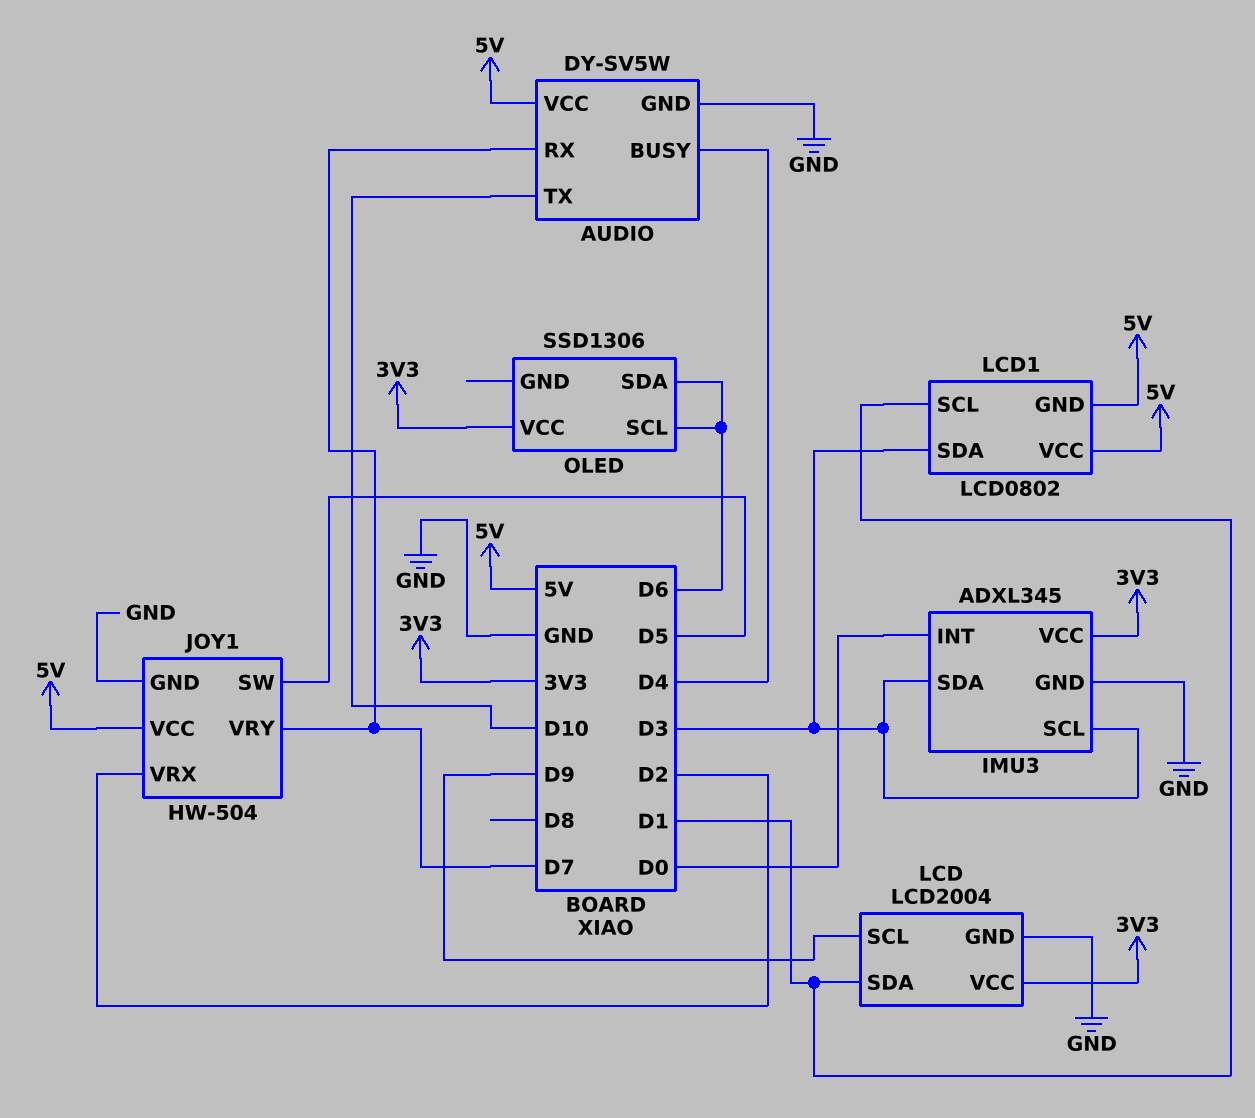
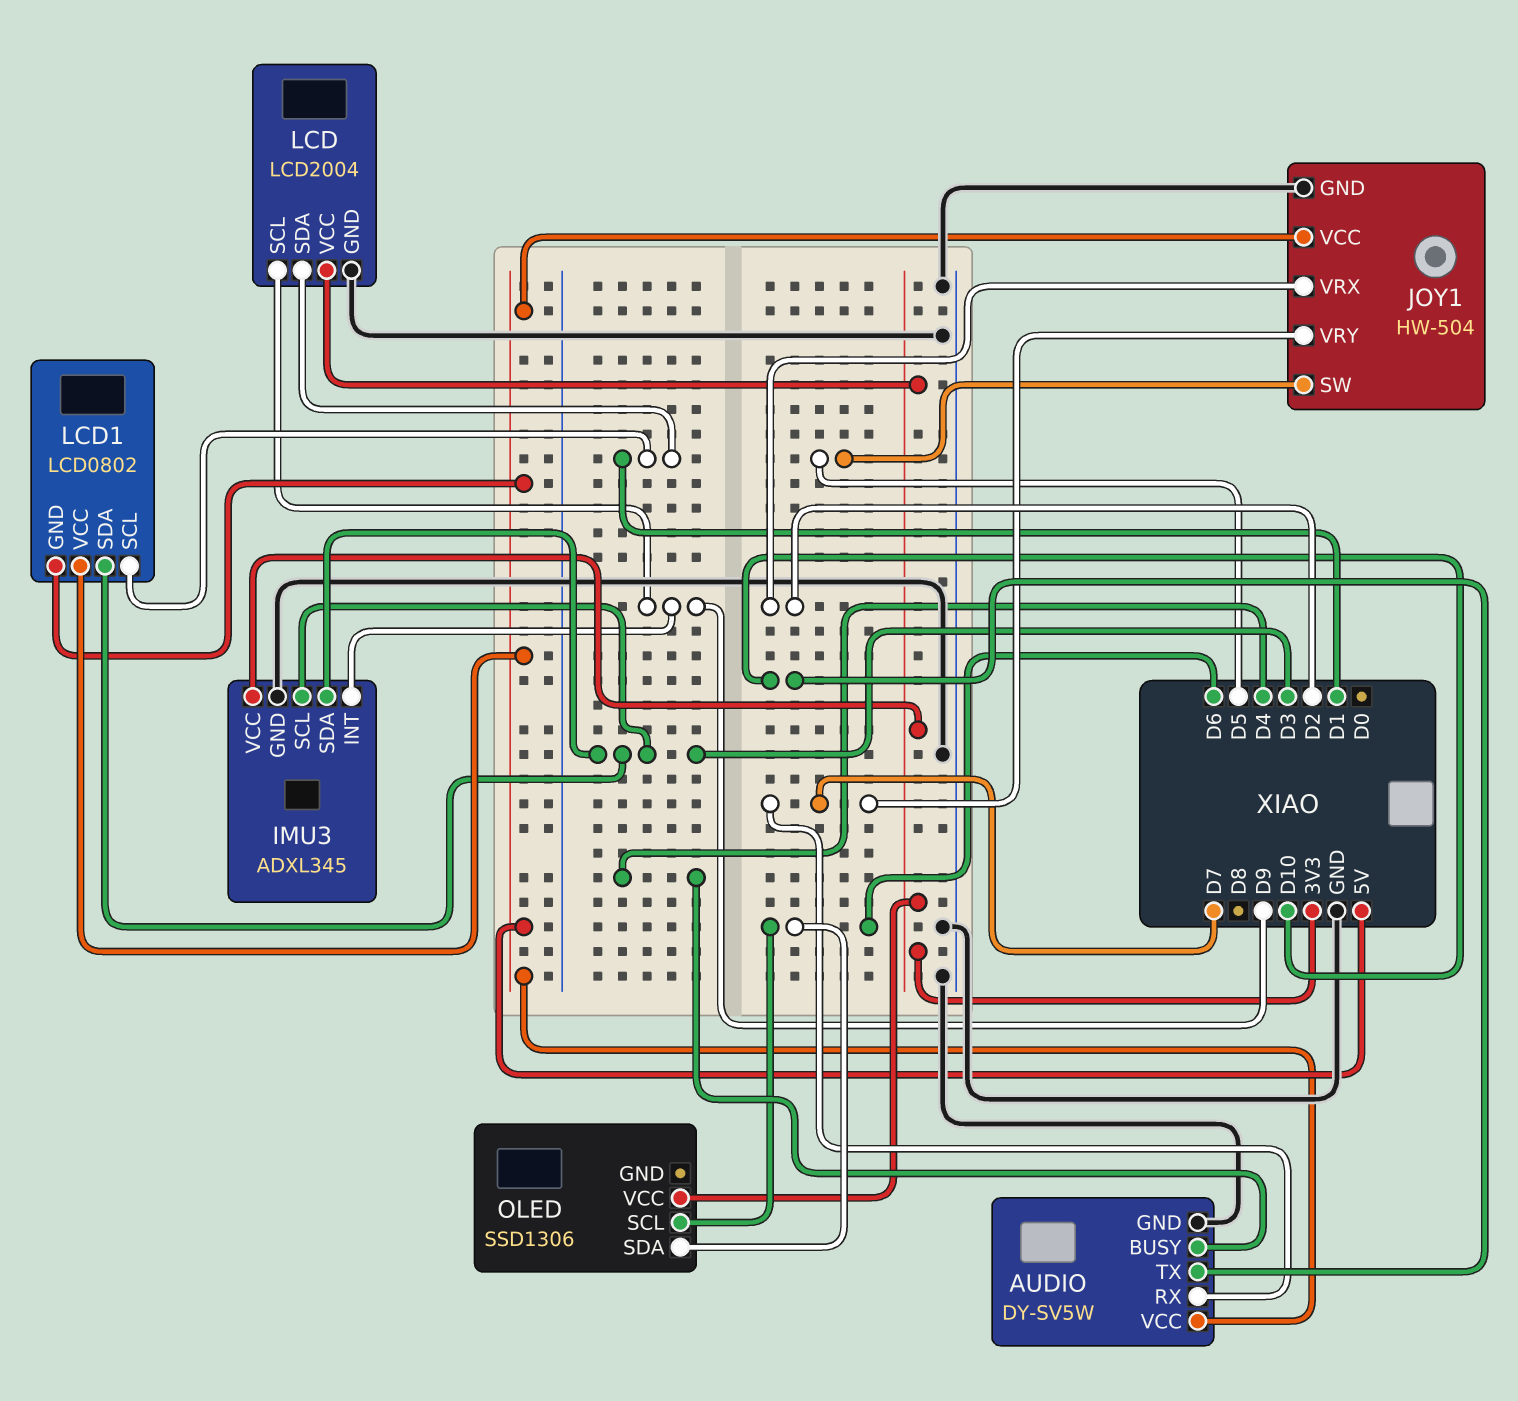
IMU3 pin INT: D0 -> D9

